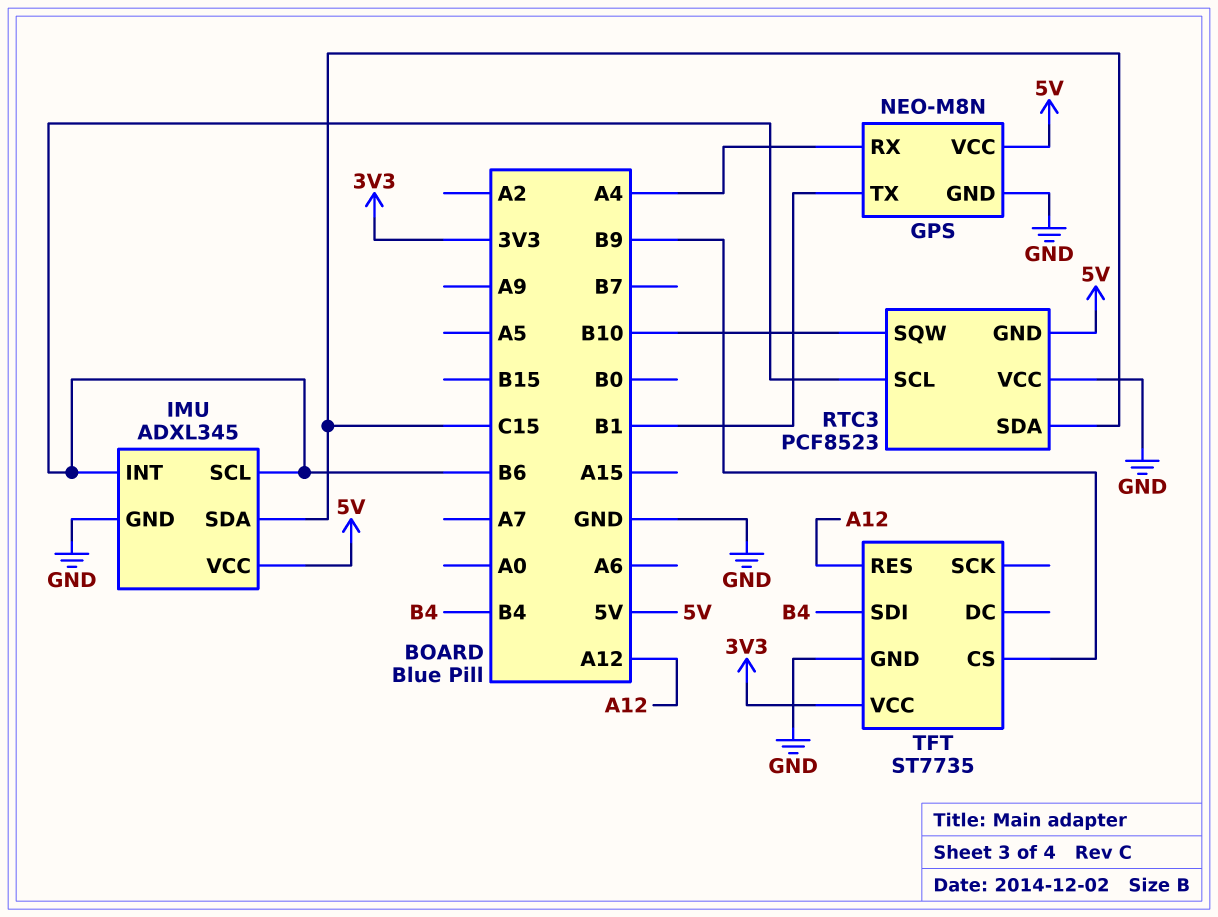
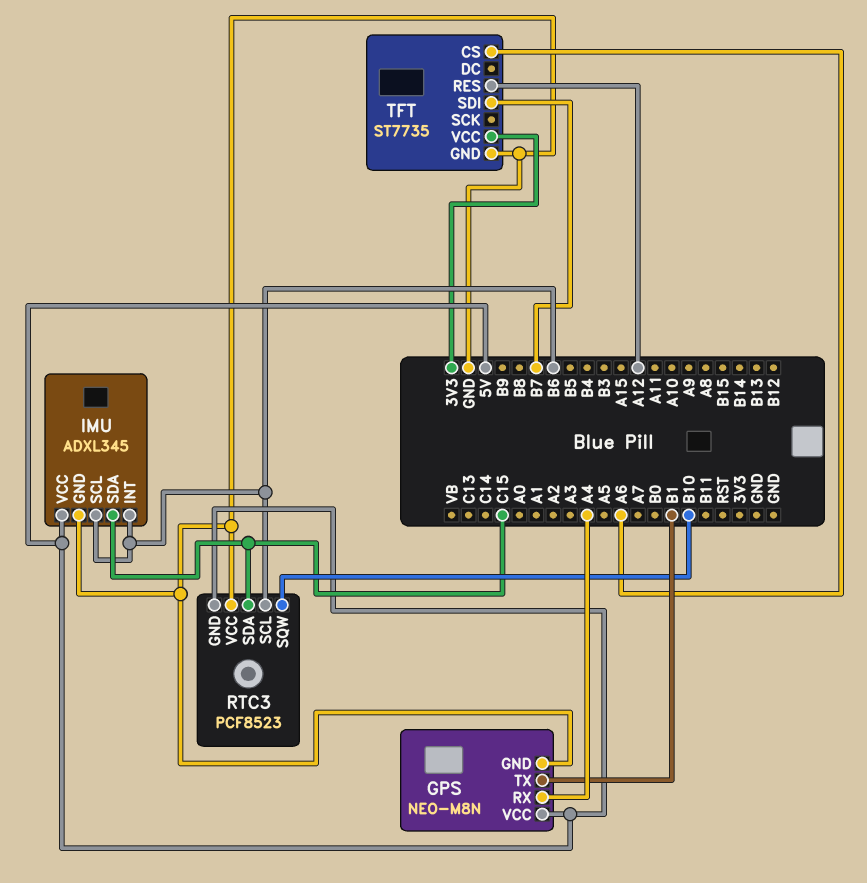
TFT pin CS: B9 -> A6
TFT pin SDI: B4 -> B7

